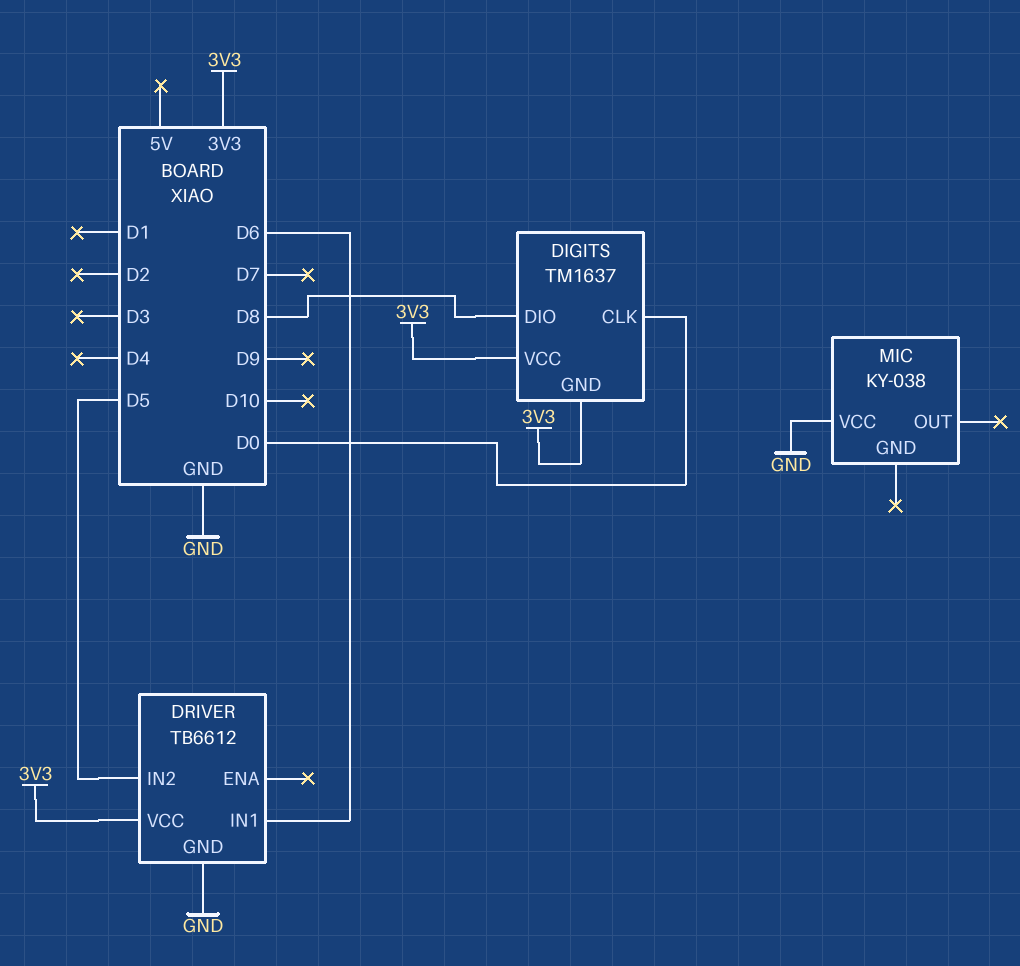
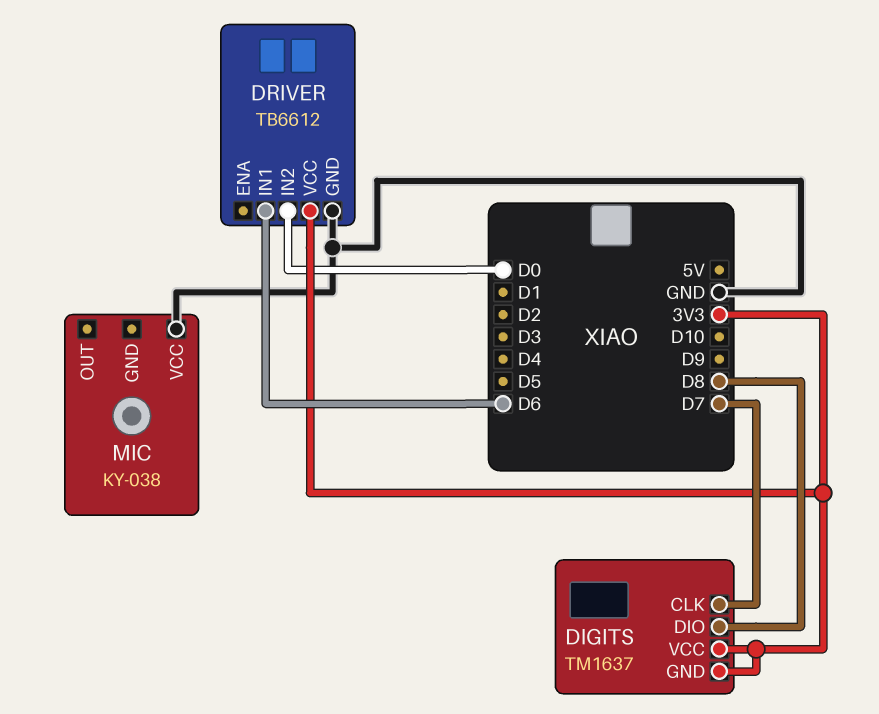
DIGITS pin CLK: D0 -> D7
DRIVER pin IN2: D5 -> D0

